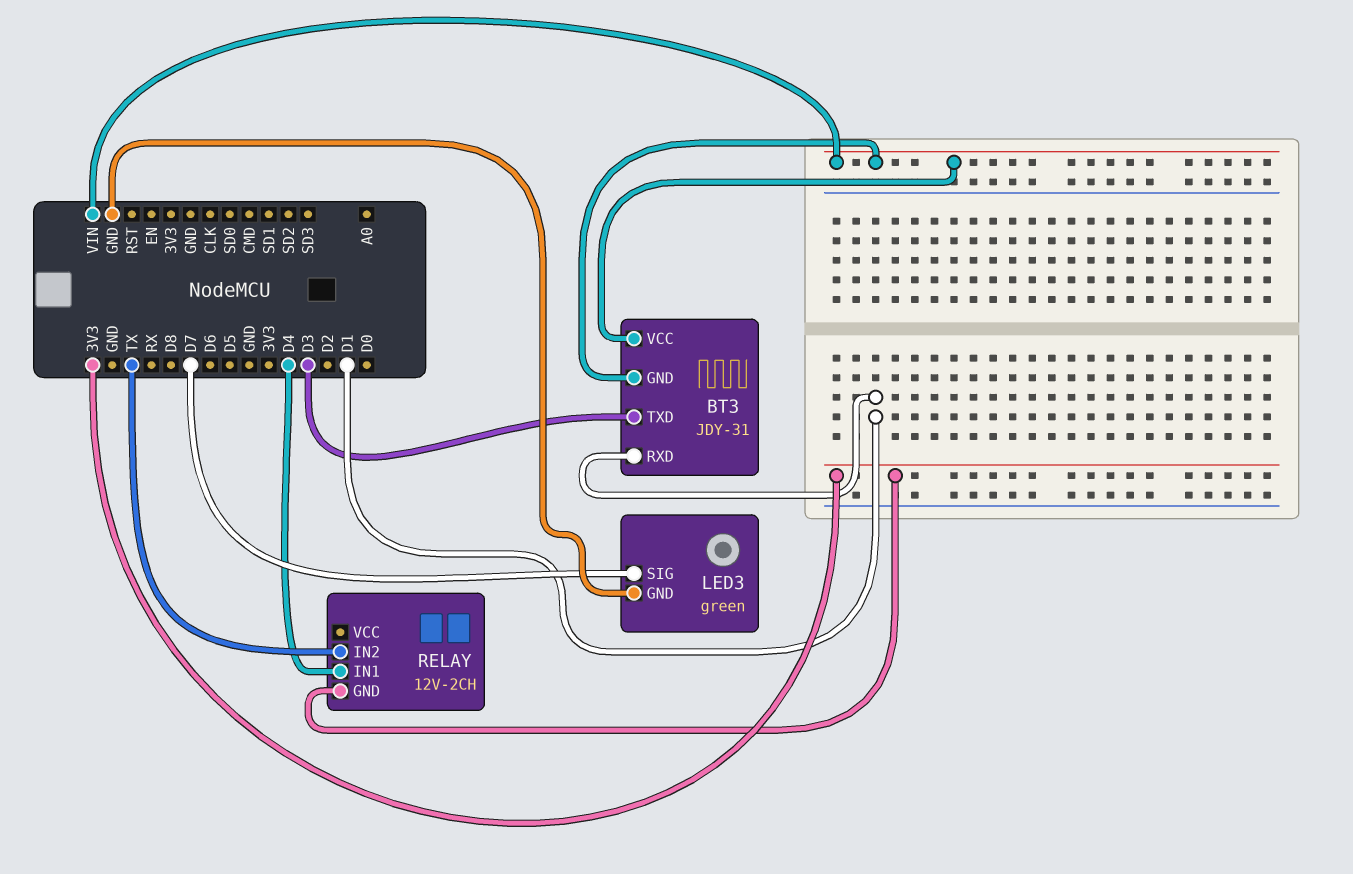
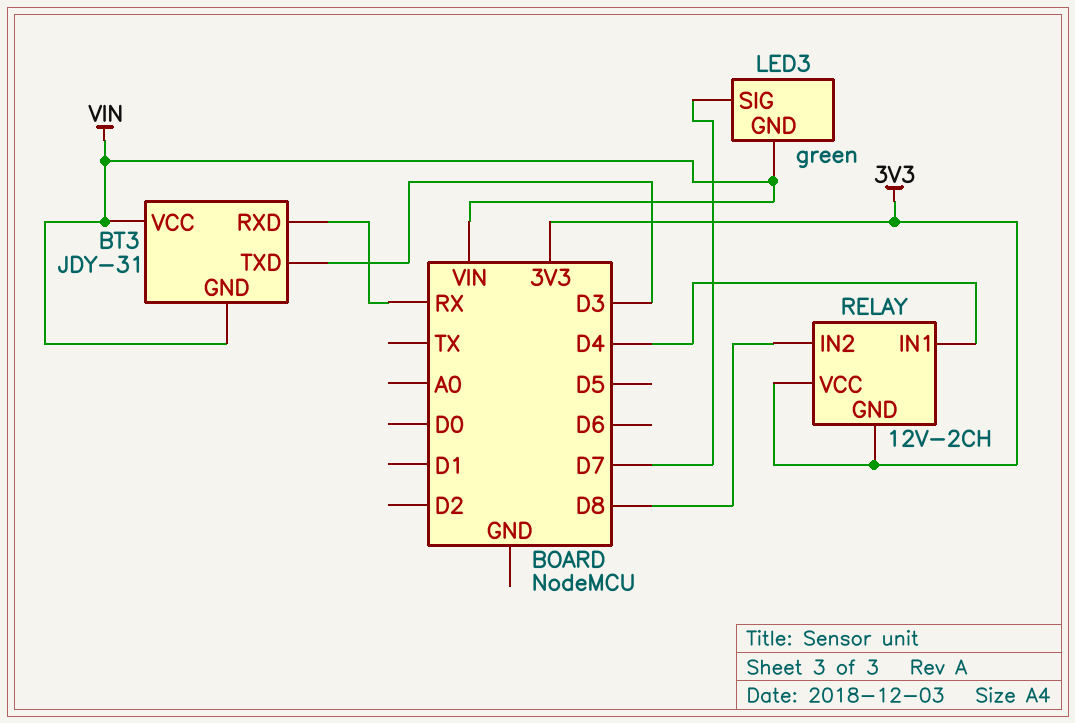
BT3 pin RXD: D1 -> RX
LED3 pin GND: GND -> VIN
RELAY pin IN2: TX -> D8
RELAY pin VCC: none -> 3V3

